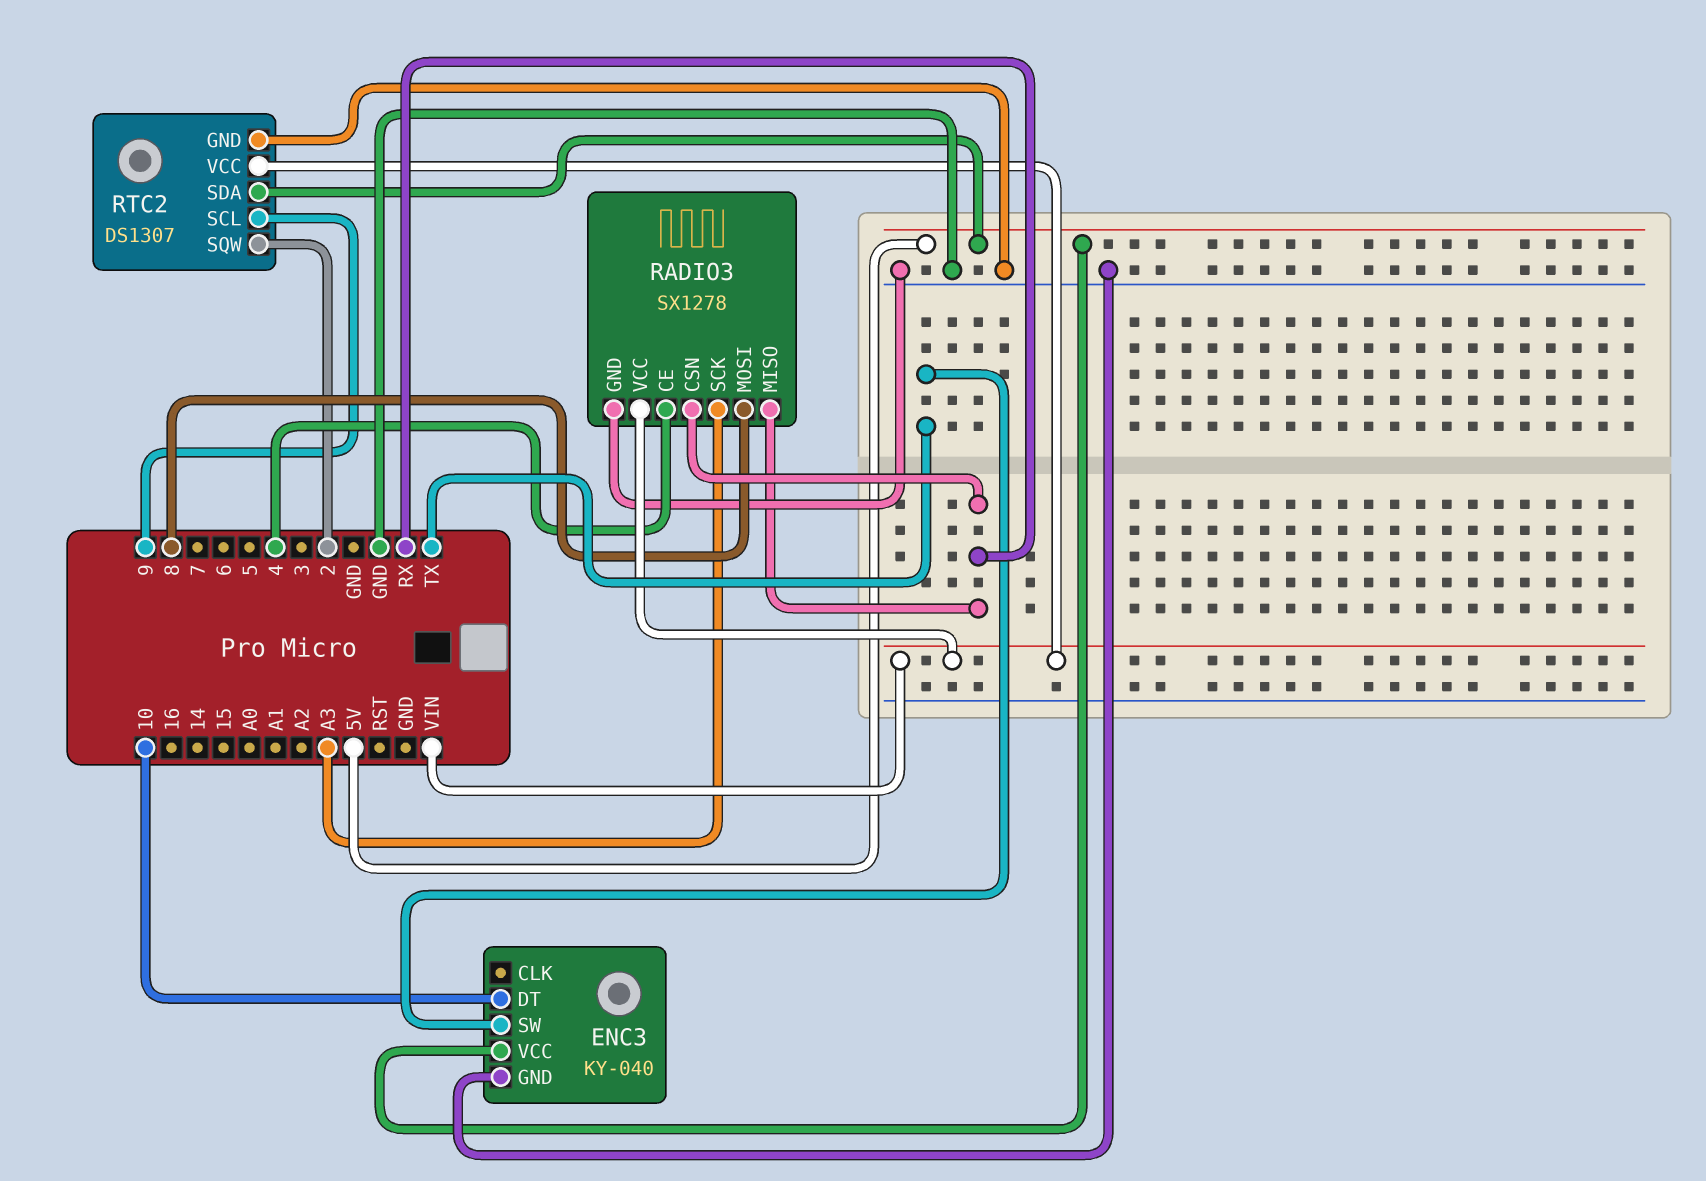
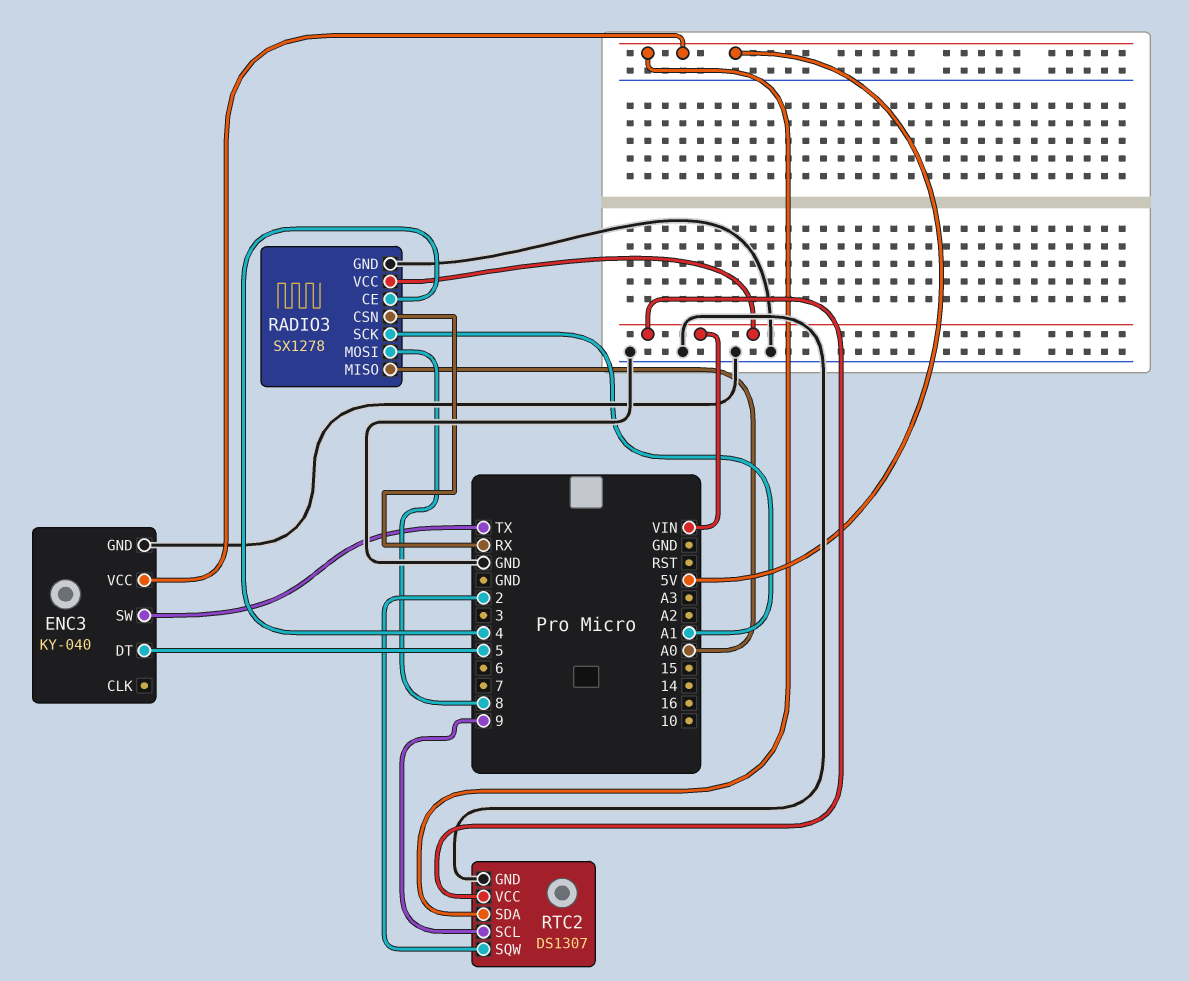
ENC3 pin DT: 10 -> 5
RADIO3 pin MISO: RX -> A0
RADIO3 pin SCK: A3 -> A1

